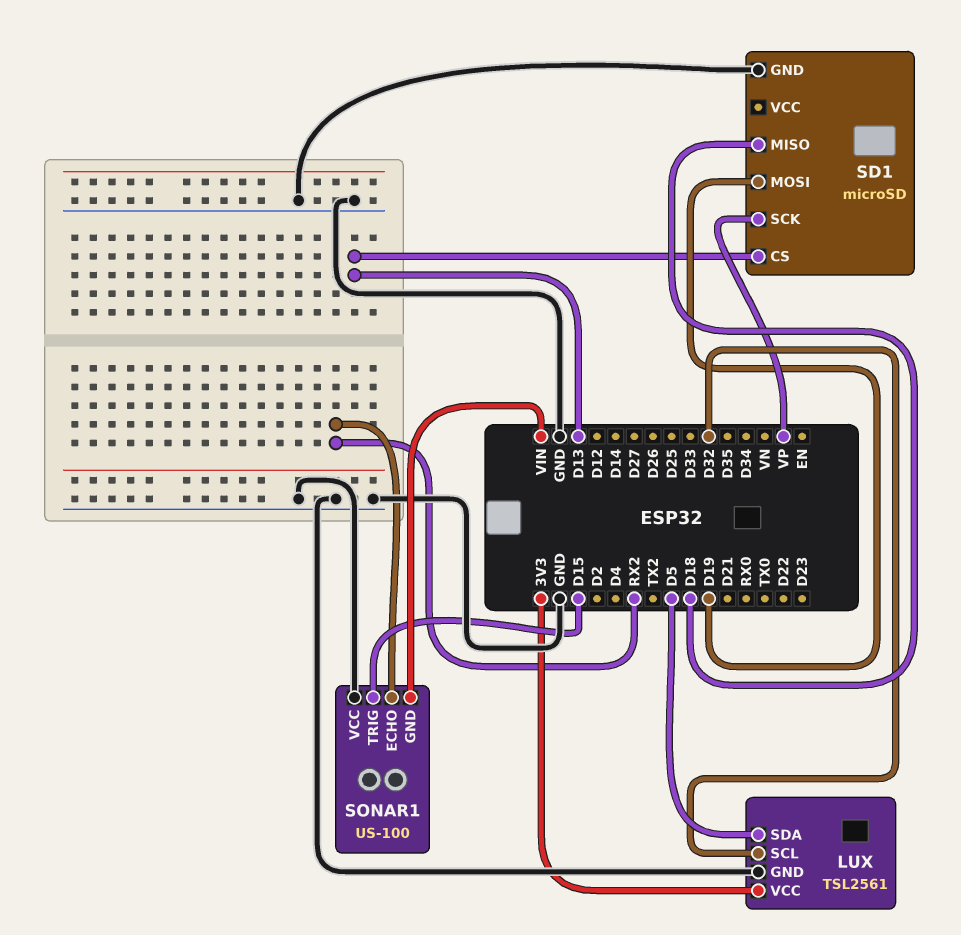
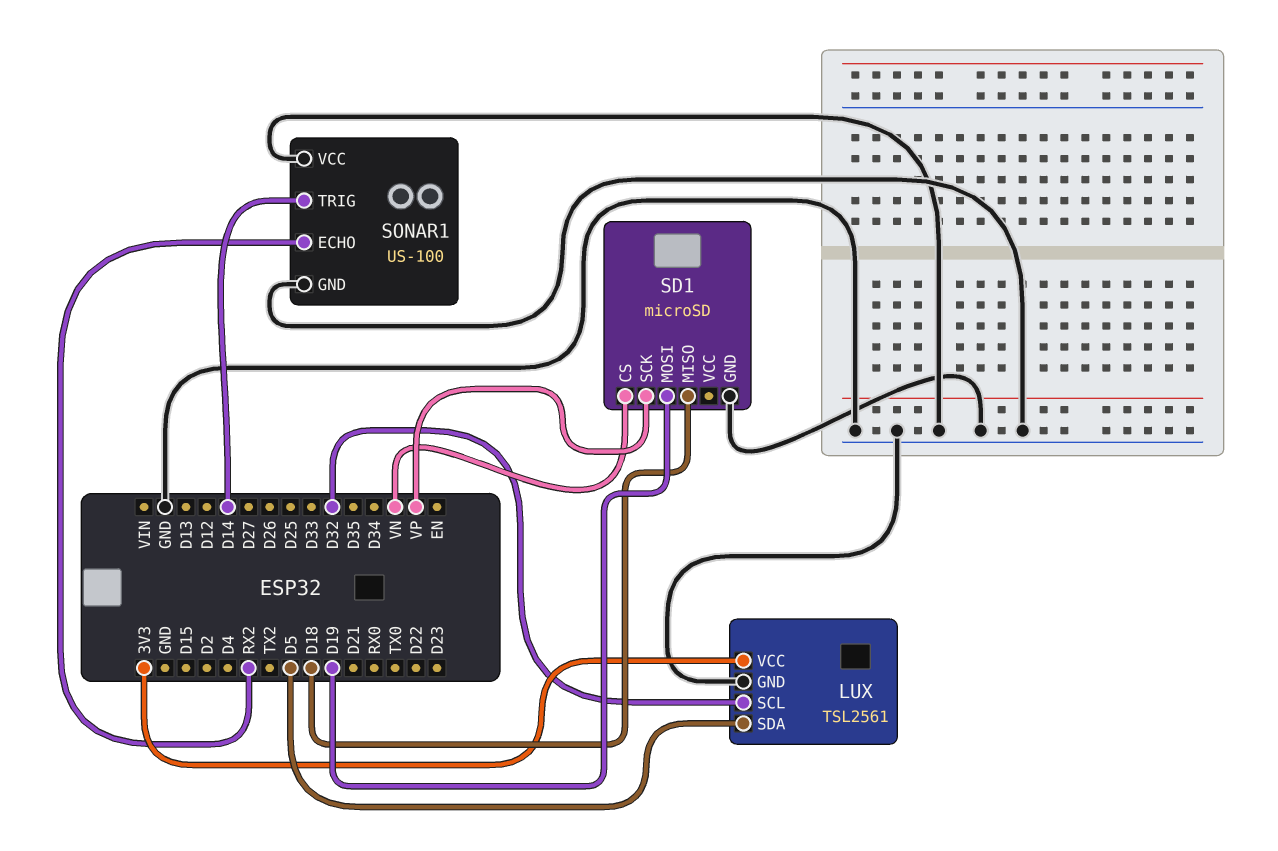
SD1 pin CS: D13 -> VN
SONAR1 pin GND: VIN -> GND
SONAR1 pin TRIG: D15 -> D14

